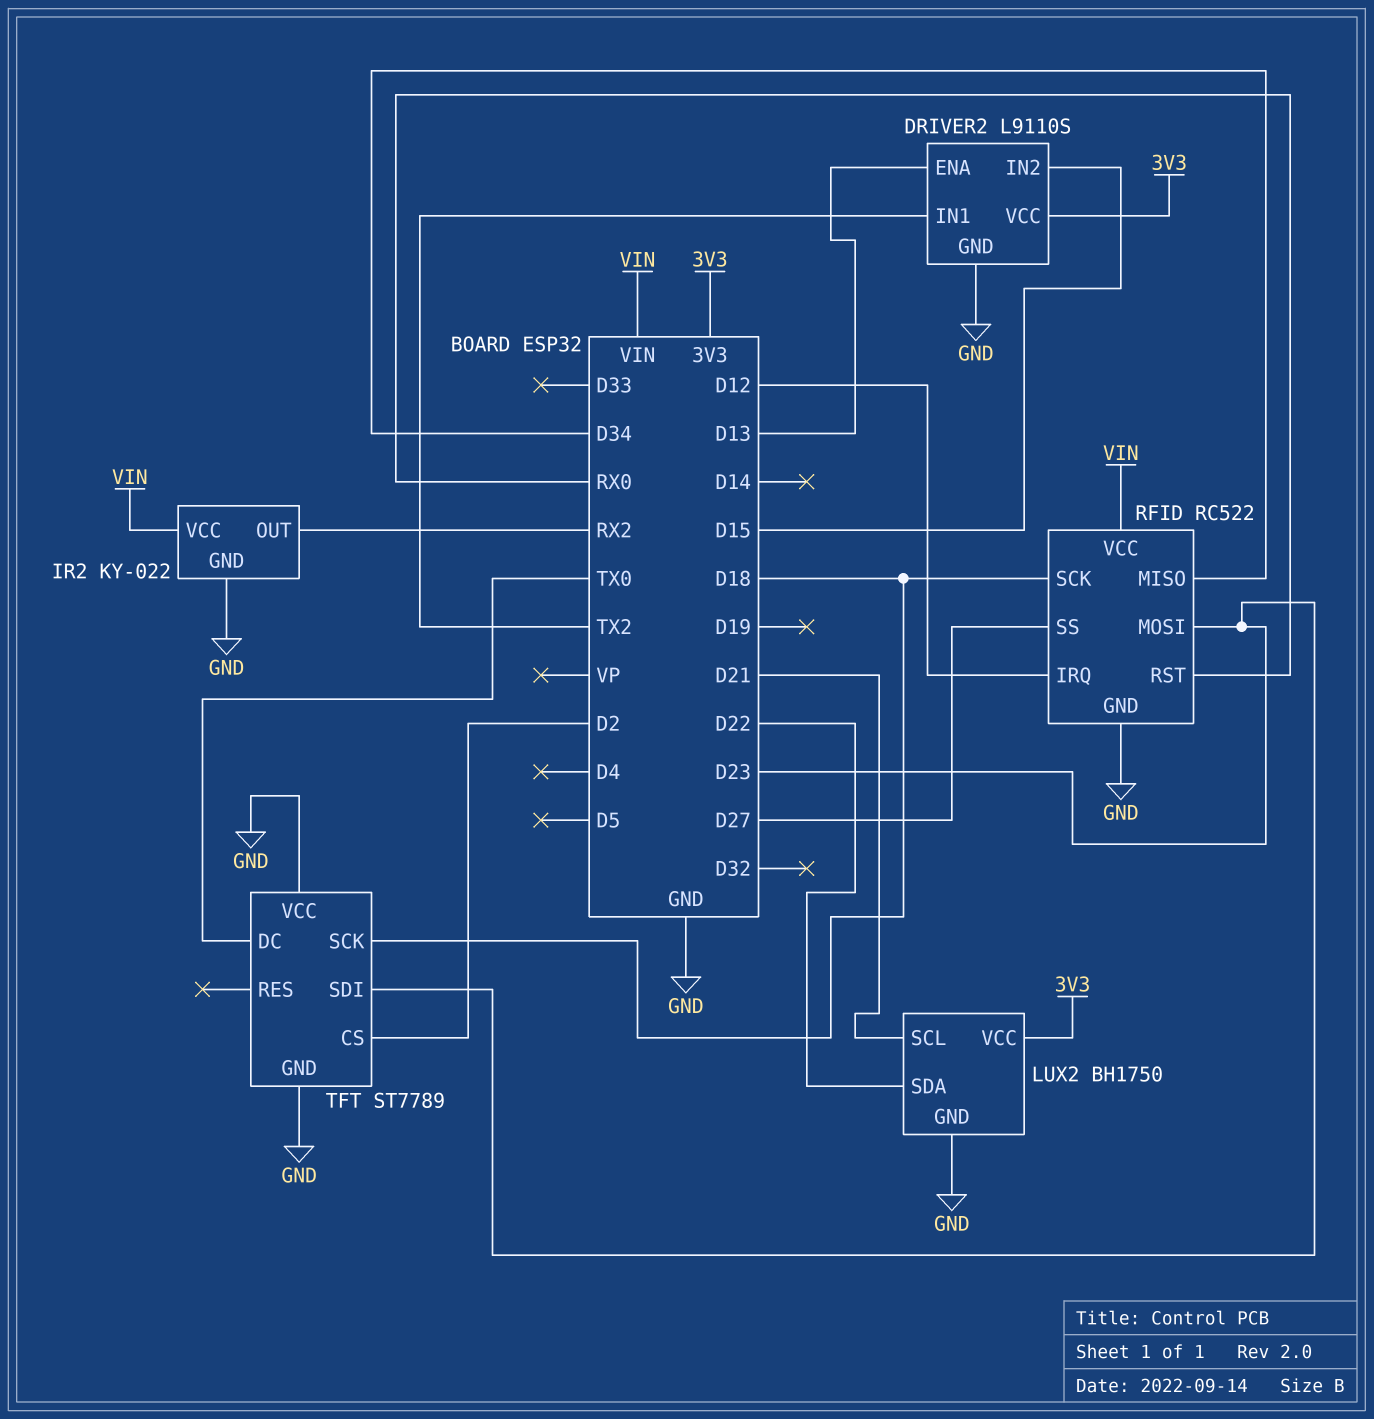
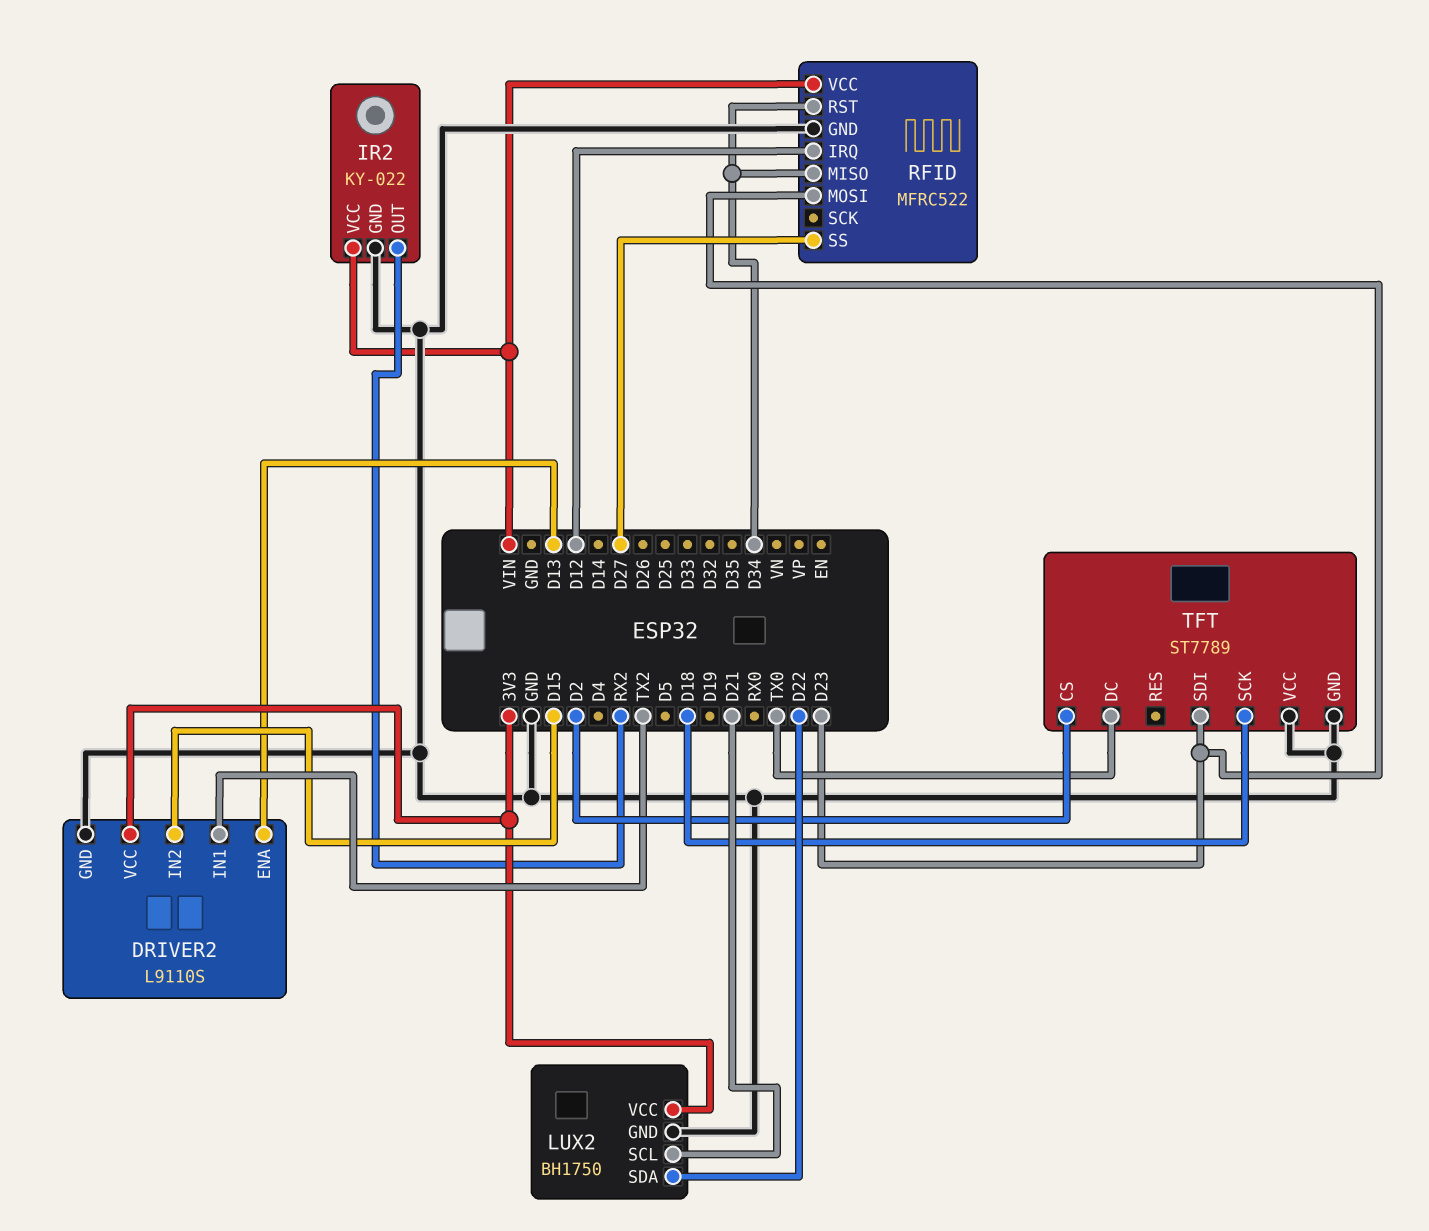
RFID: RC522 -> MFRC522
RFID pin RST: RX0 -> D34
RFID pin SCK: D18 -> none

